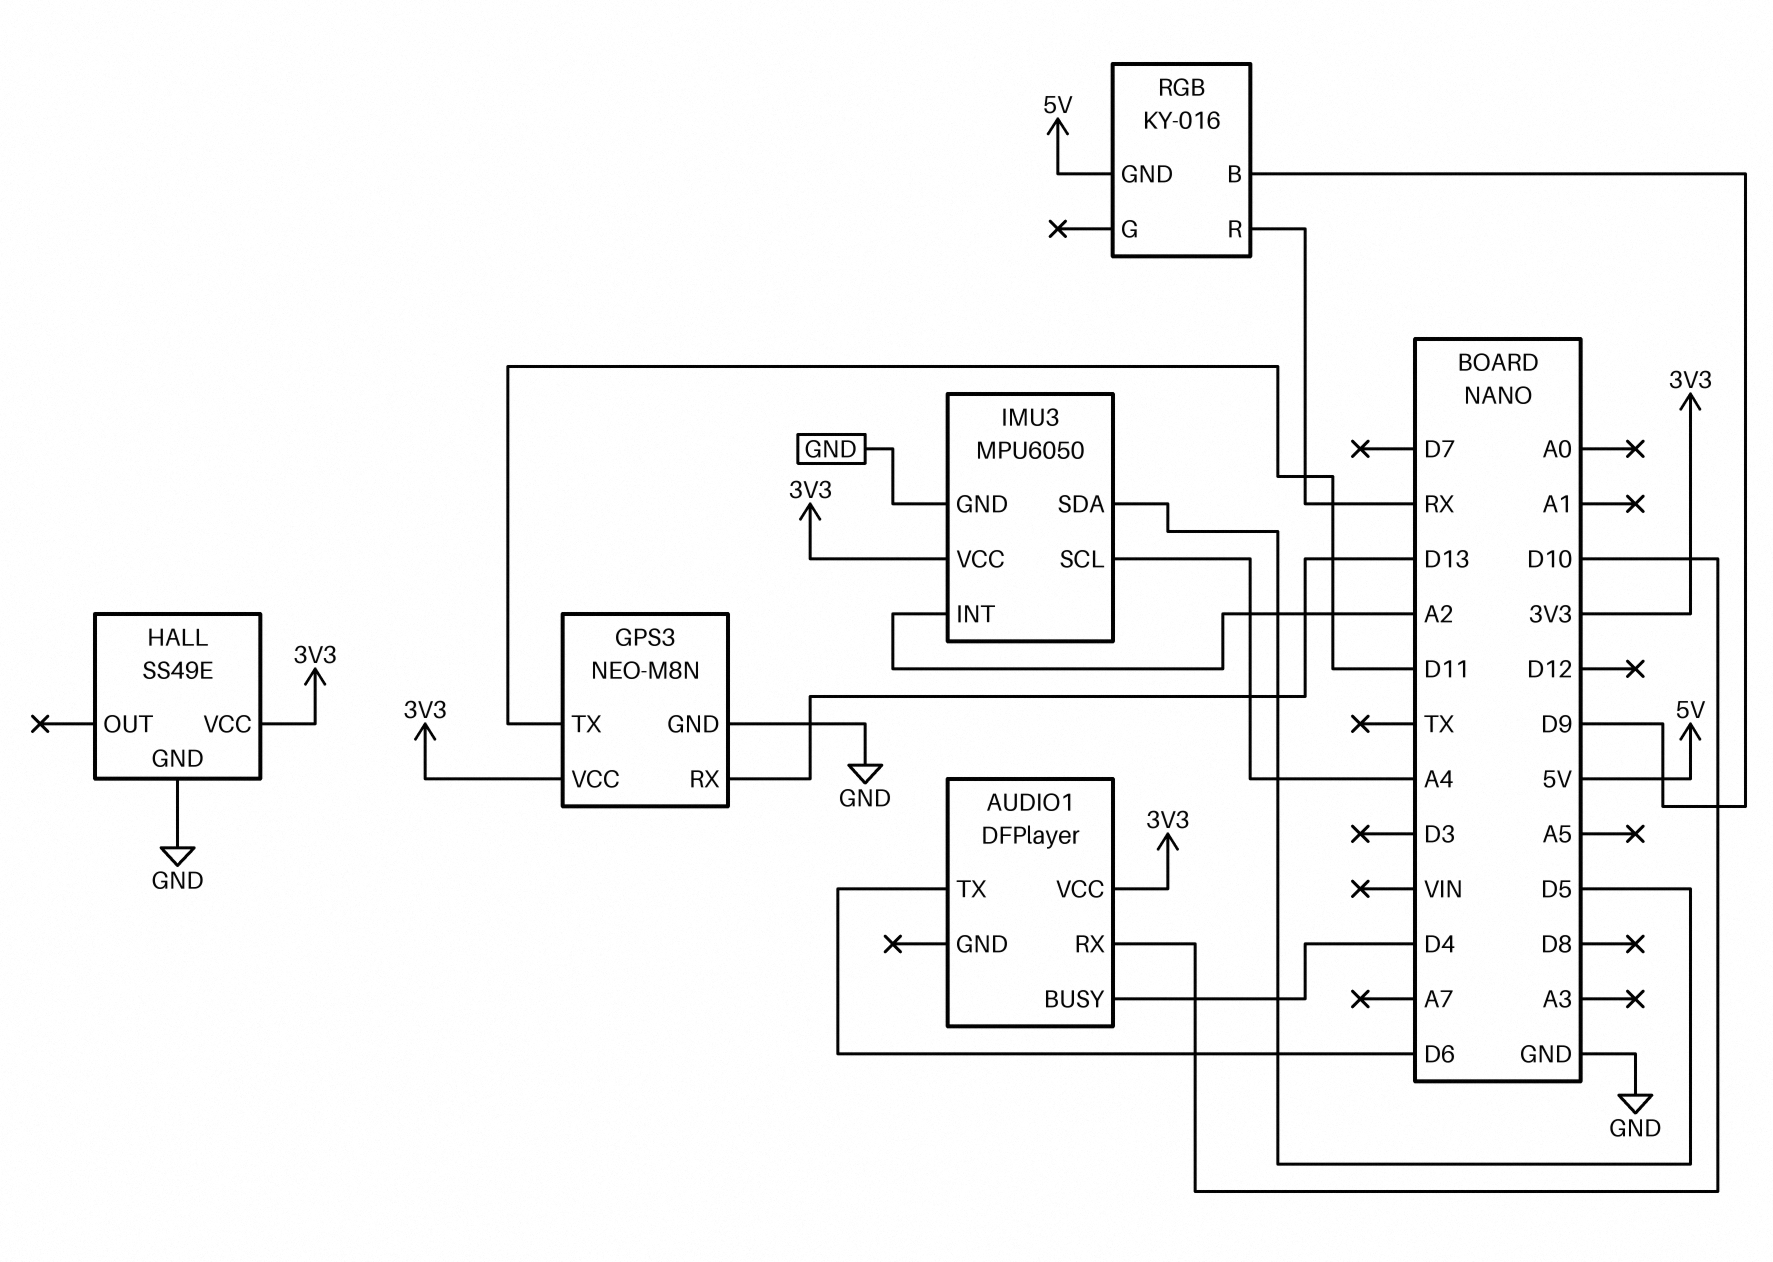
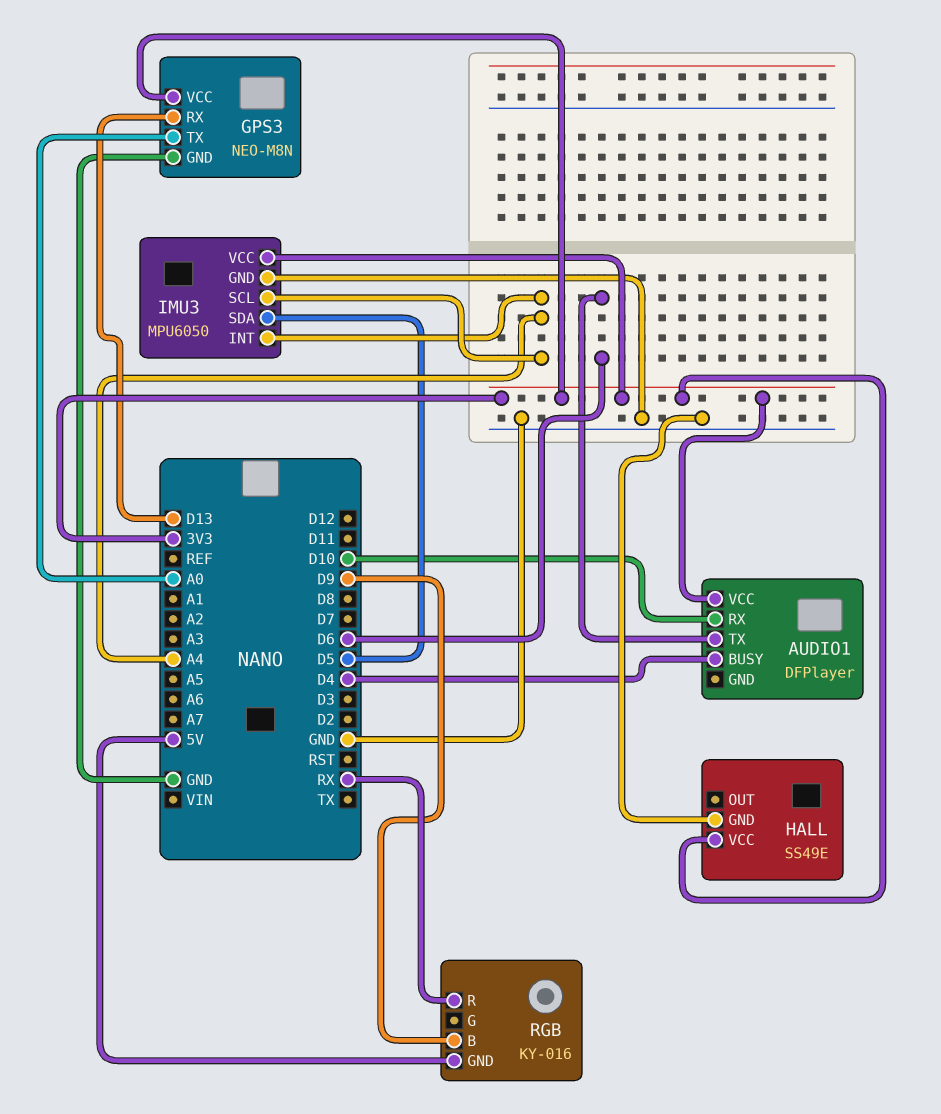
GPS3 pin TX: D11 -> A0
IMU3 pin INT: A2 -> A4

